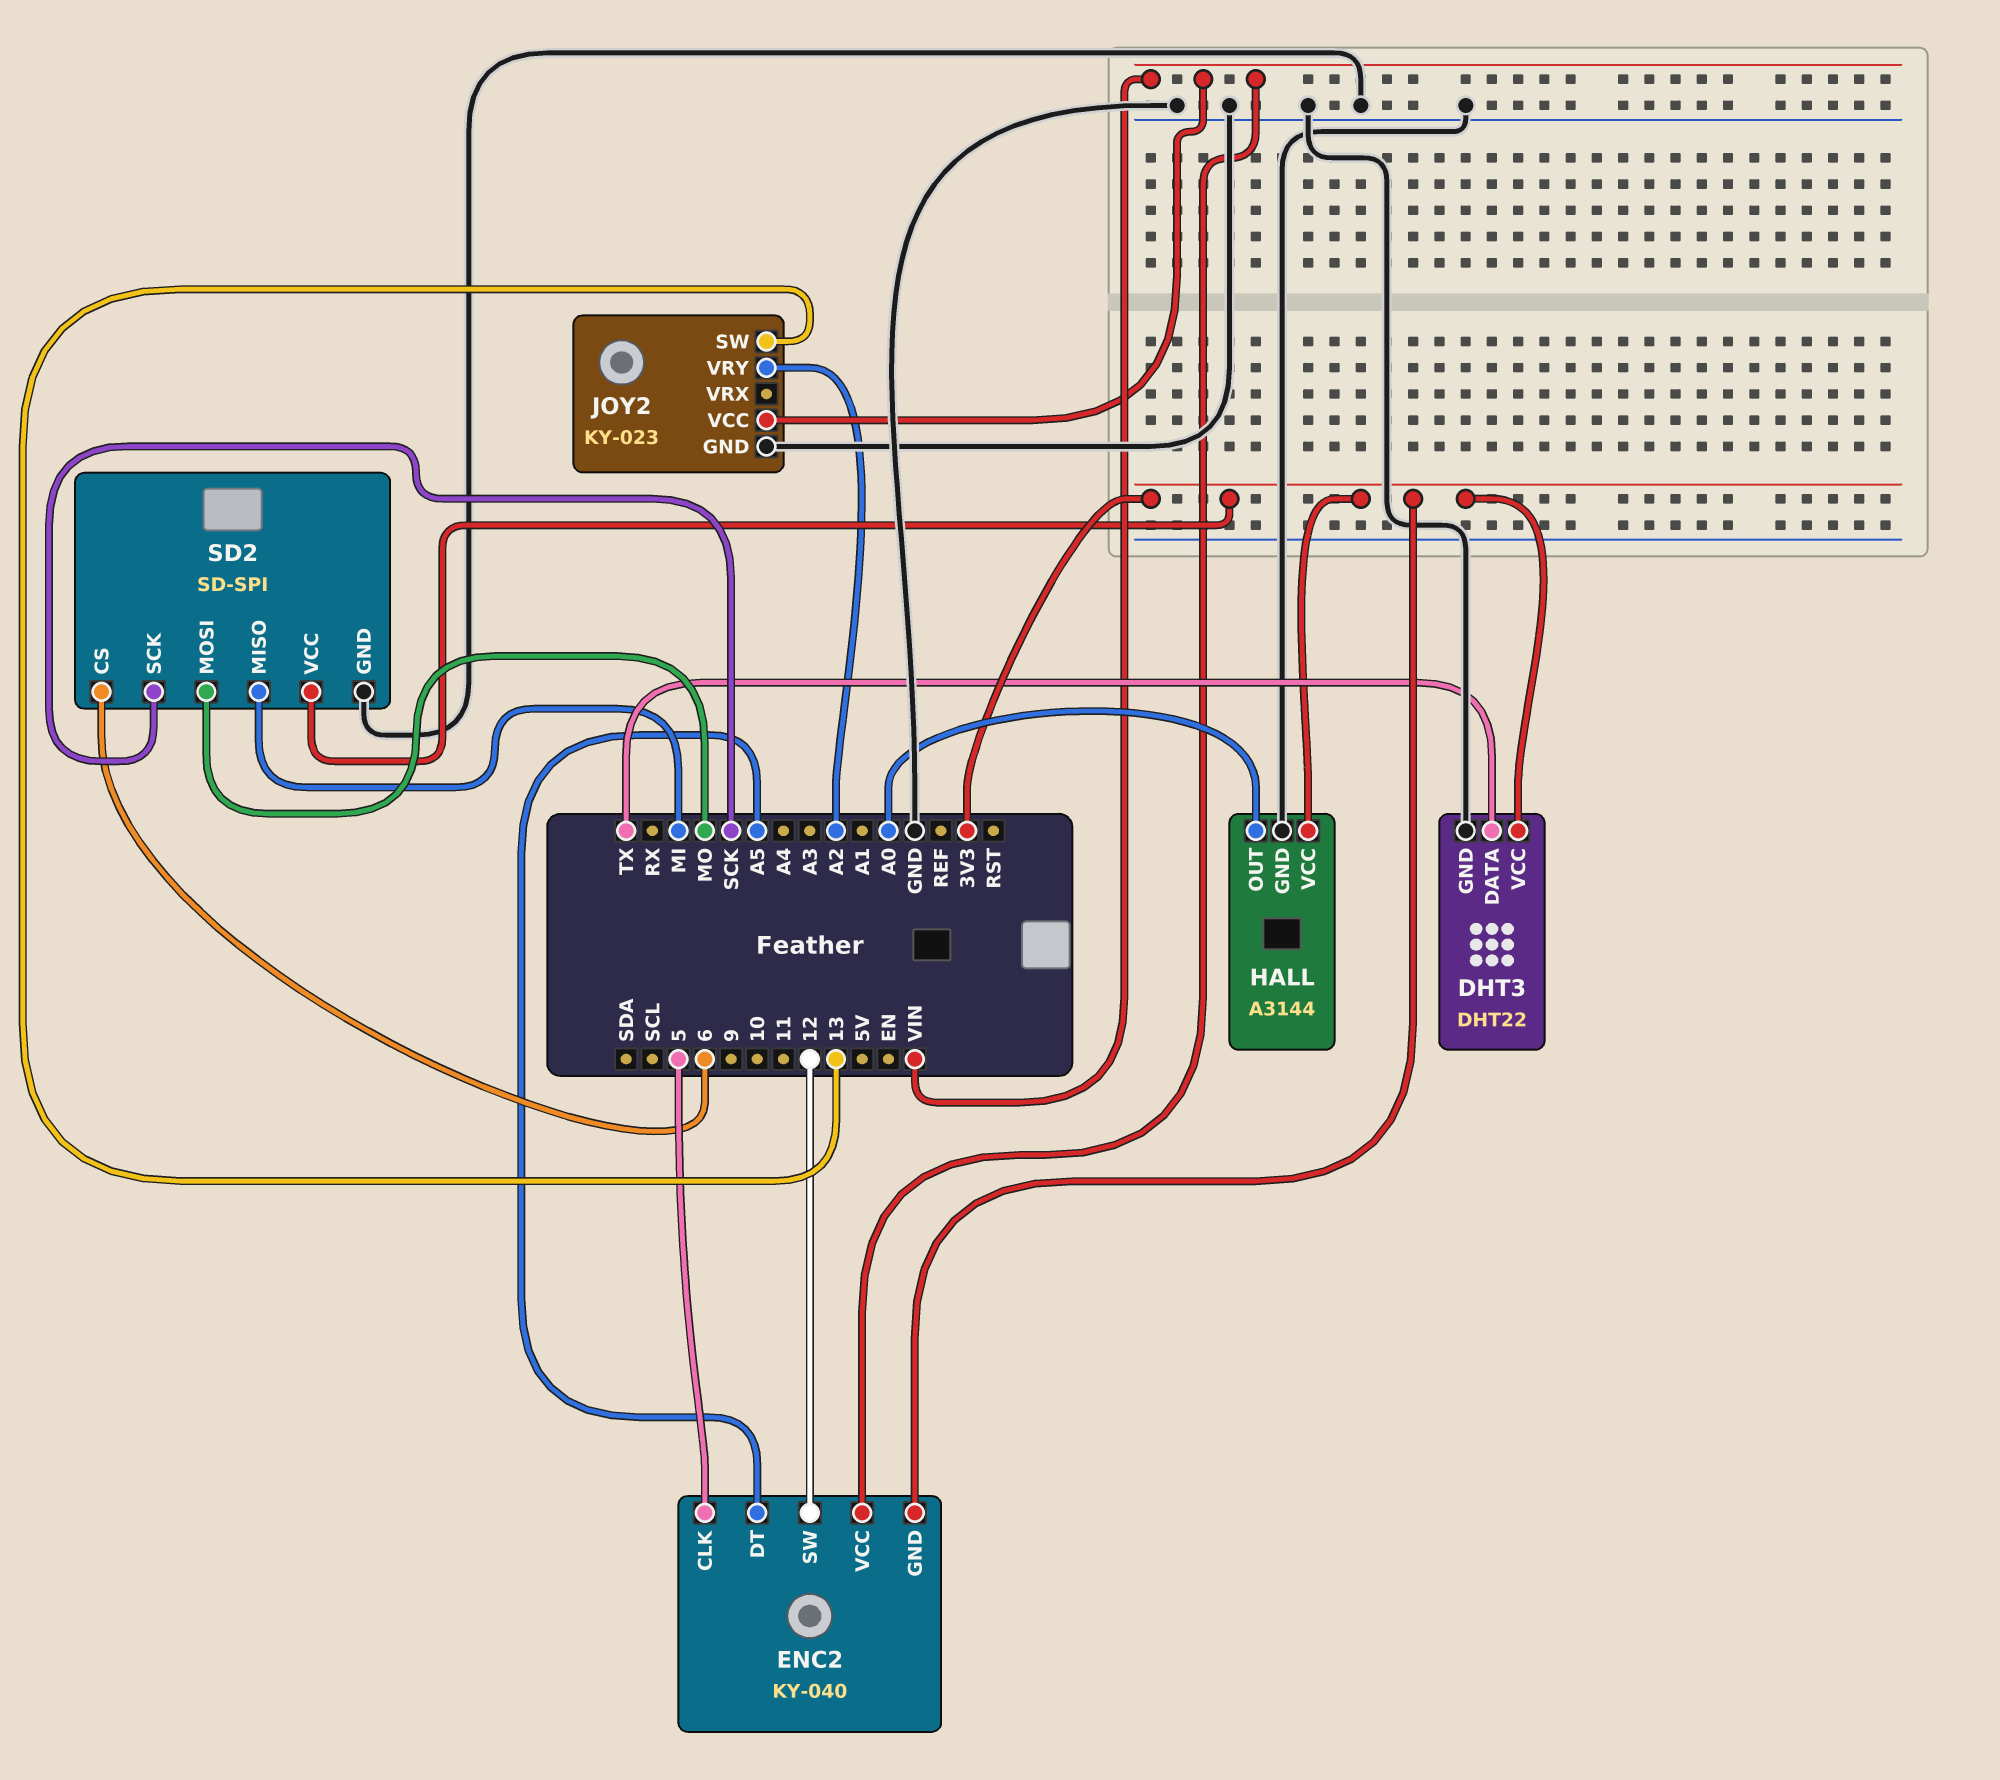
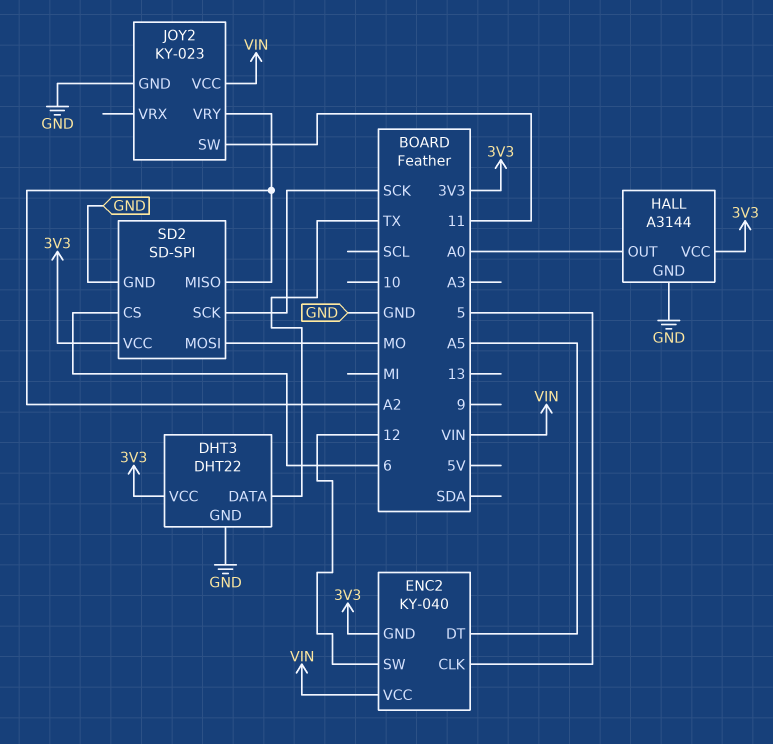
JOY2 pin SW: 13 -> 11
SD2 pin MISO: MI -> A2

